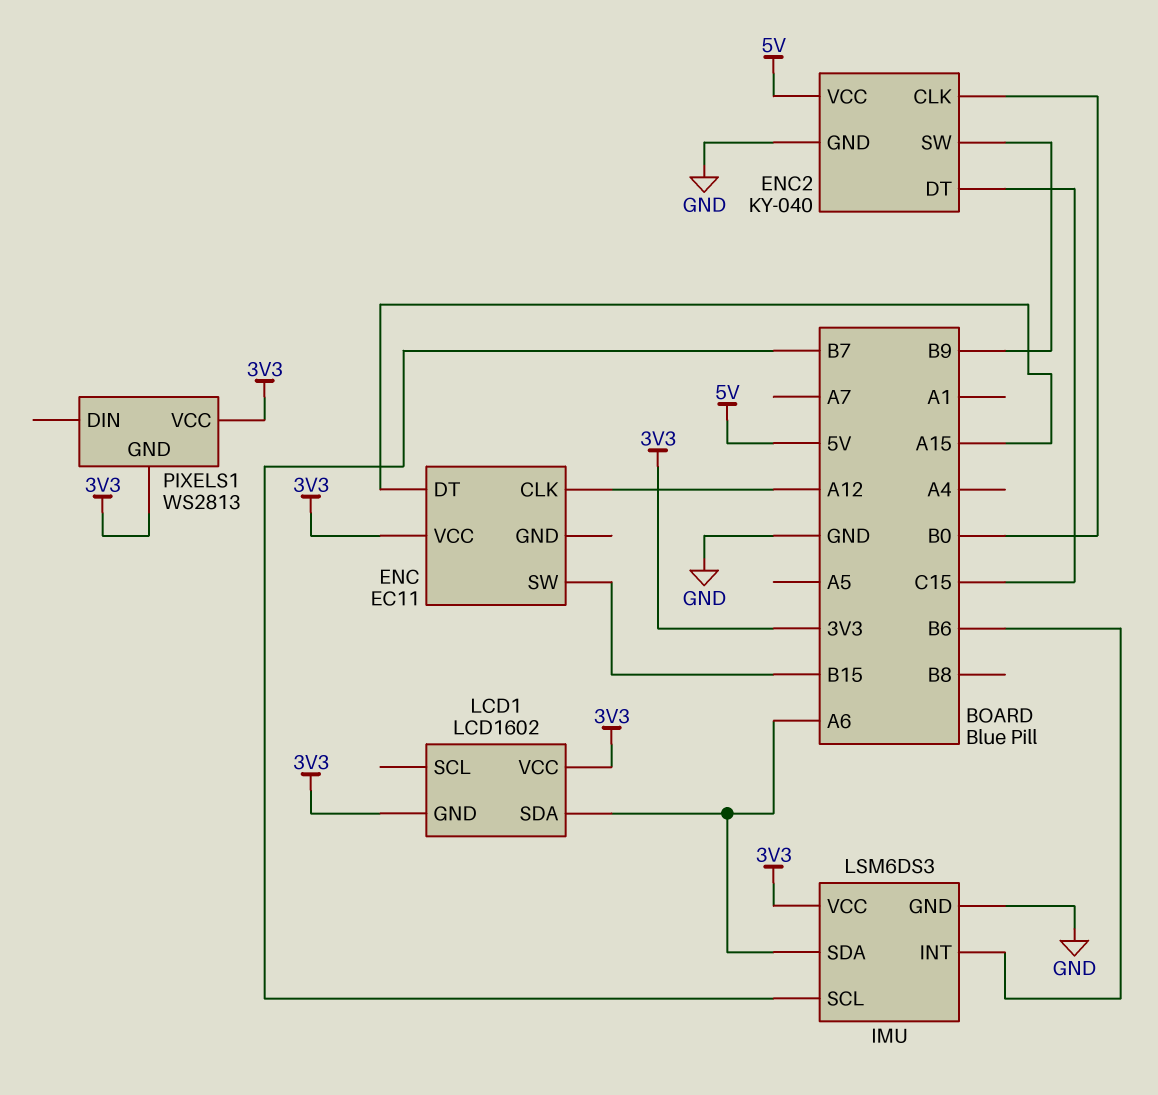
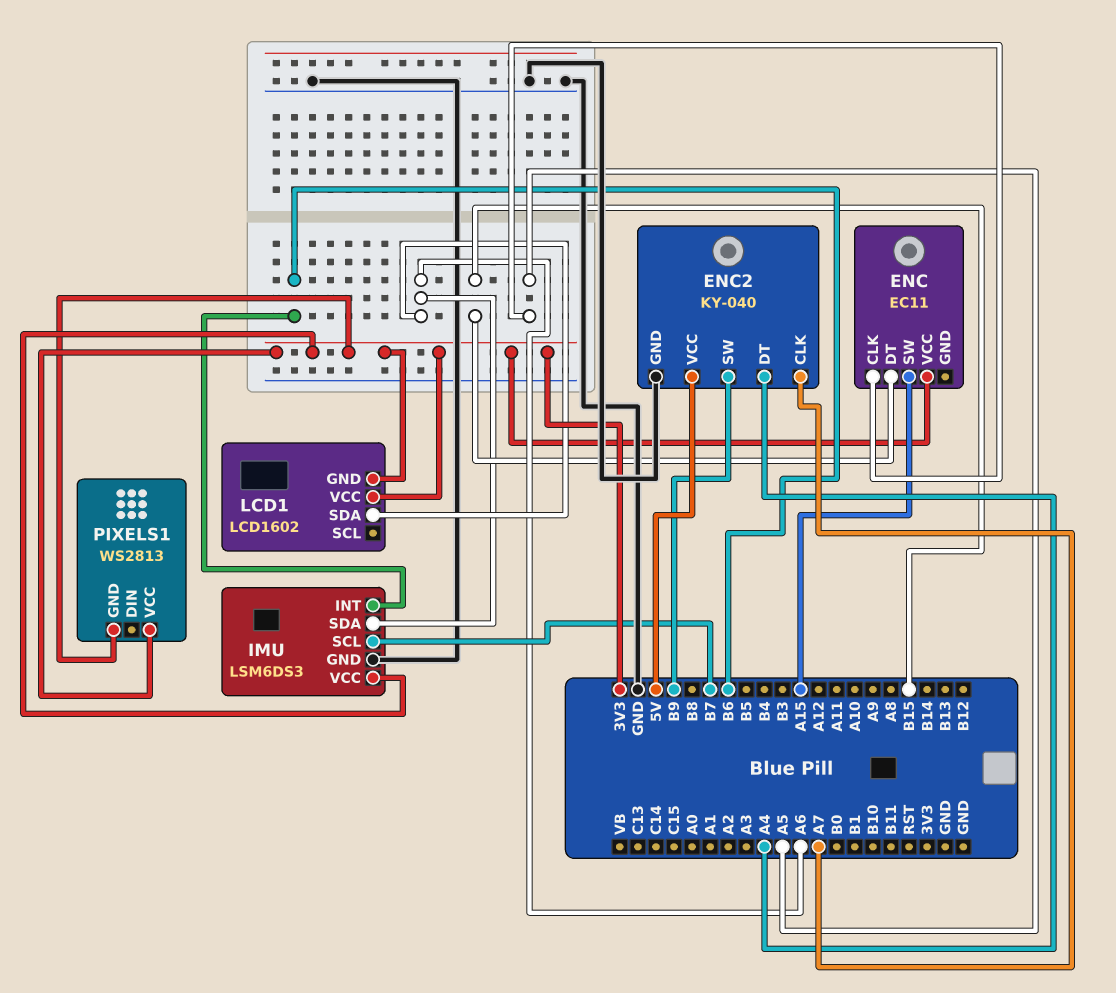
ENC pin CLK: A12 -> A5
ENC pin DT: A15 -> B15
ENC pin SW: B15 -> A15
ENC2 pin CLK: B0 -> A7
ENC2 pin DT: C15 -> A4

